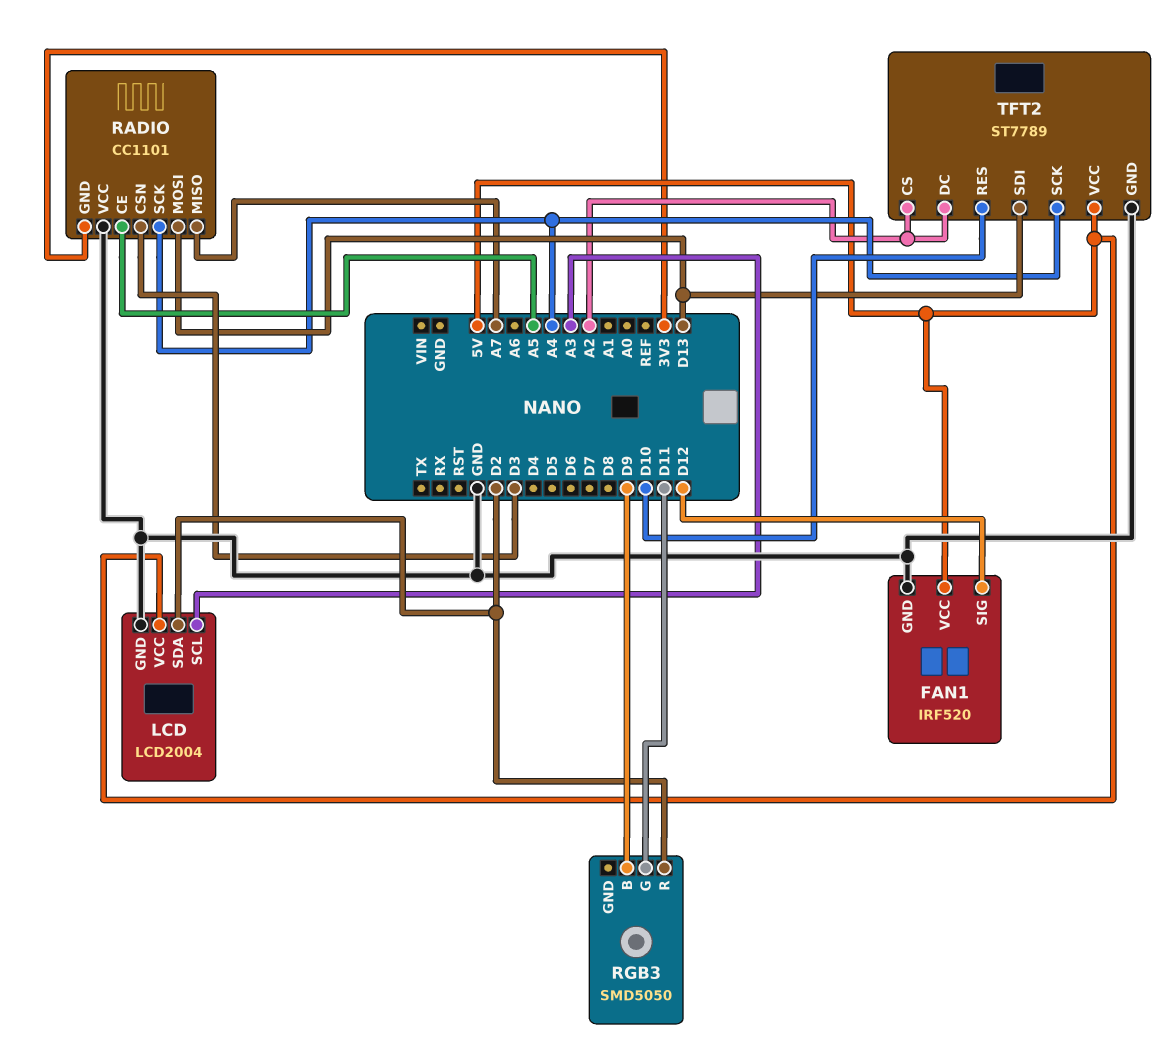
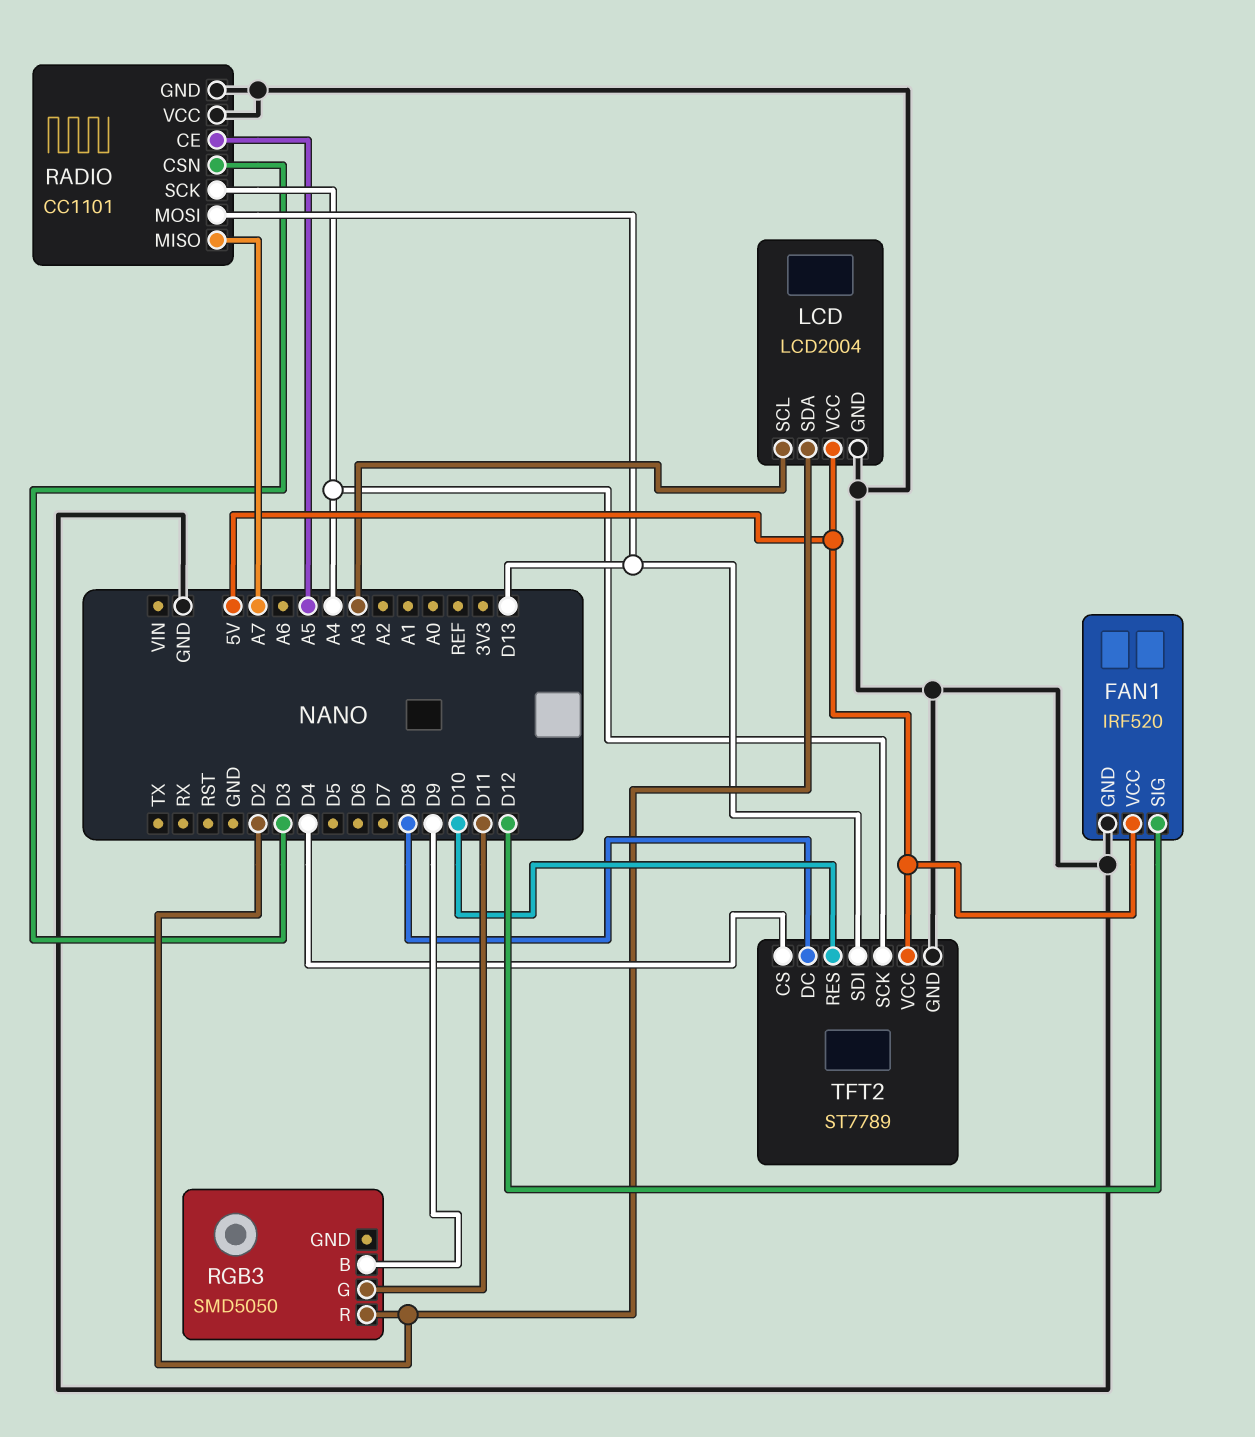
RADIO pin GND: 3V3 -> GND
TFT2 pin CS: A2 -> D4
TFT2 pin DC: A2 -> D8

